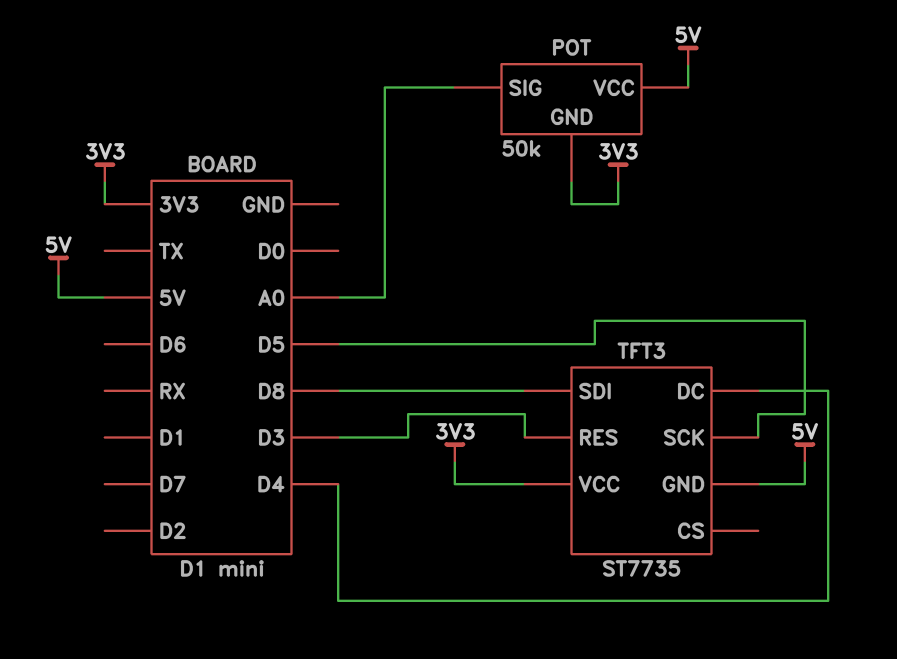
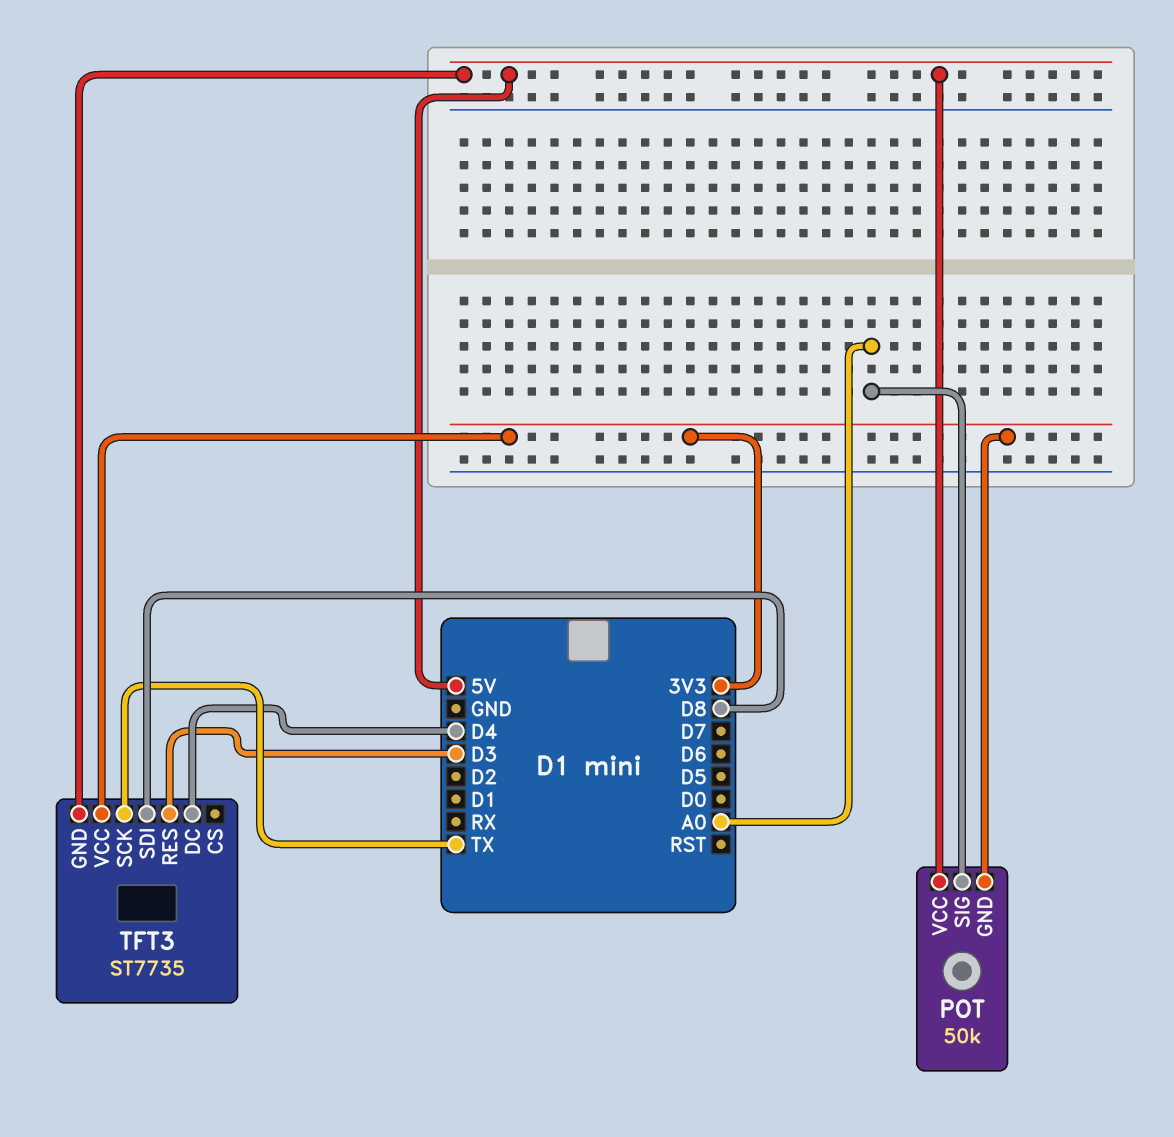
TFT3 pin SCK: D5 -> TX

